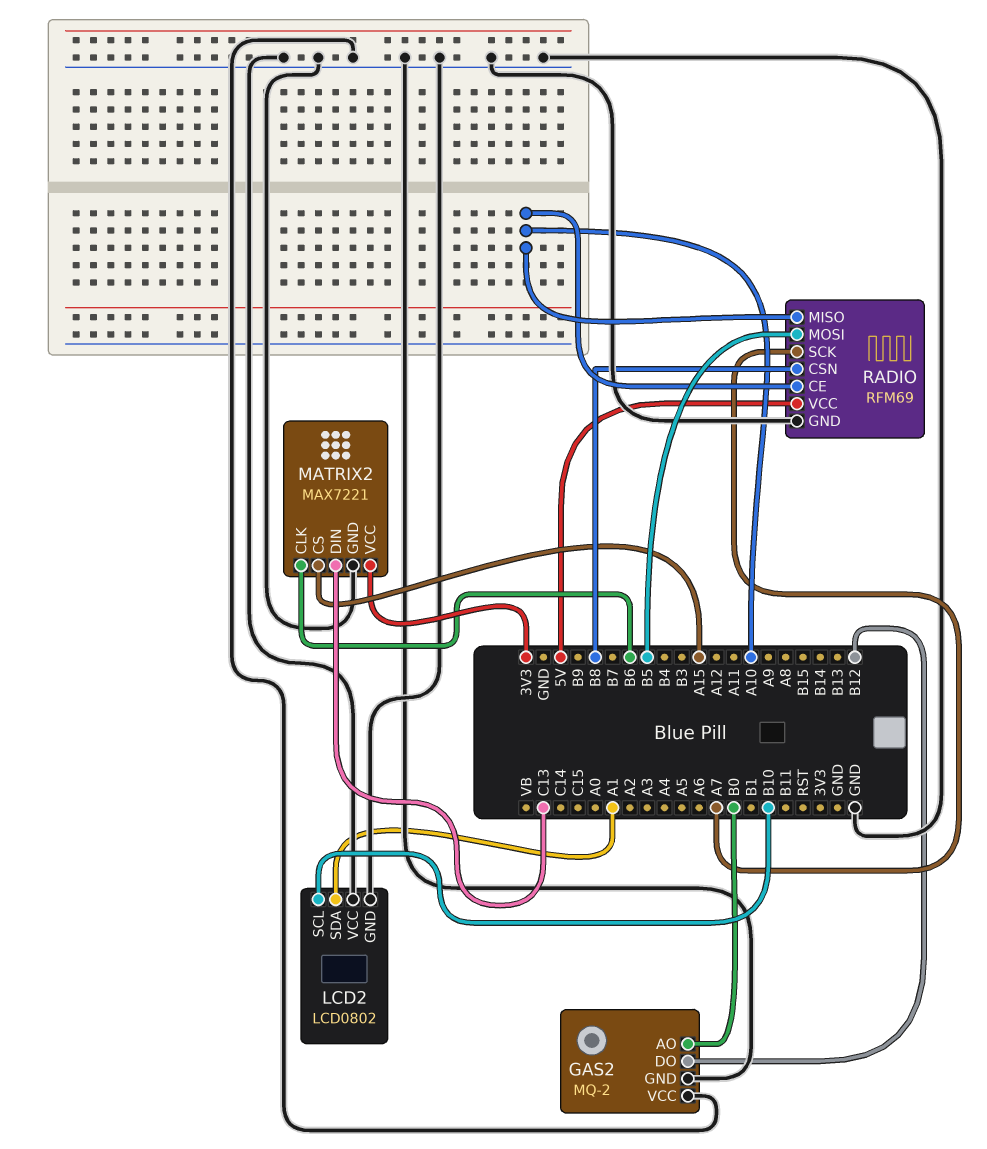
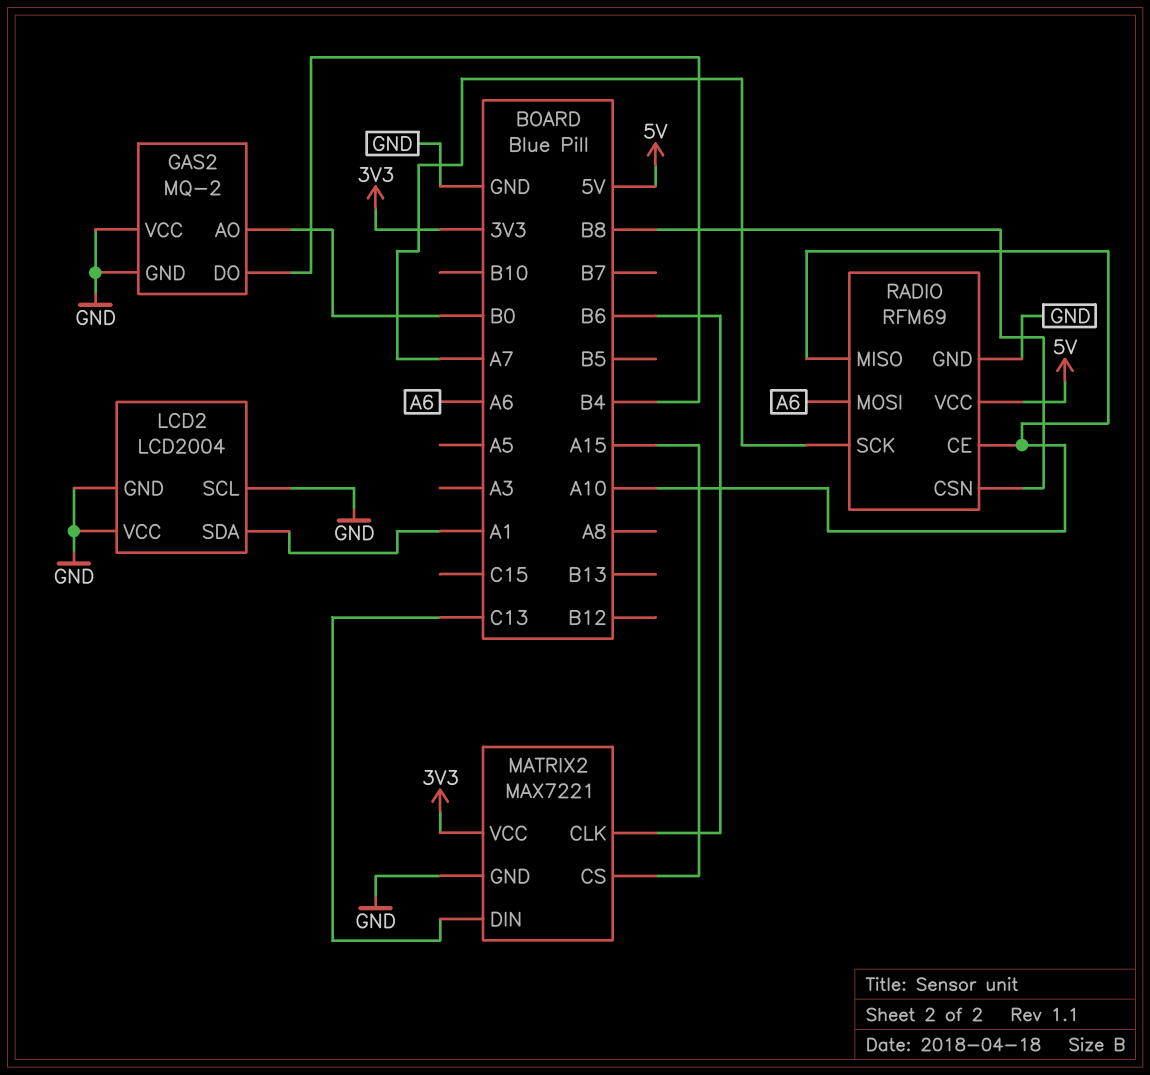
GAS2 pin DO: B12 -> B4
LCD2: LCD0802 -> LCD2004
LCD2 pin SCL: B10 -> GND
RADIO pin MOSI: B5 -> A6

